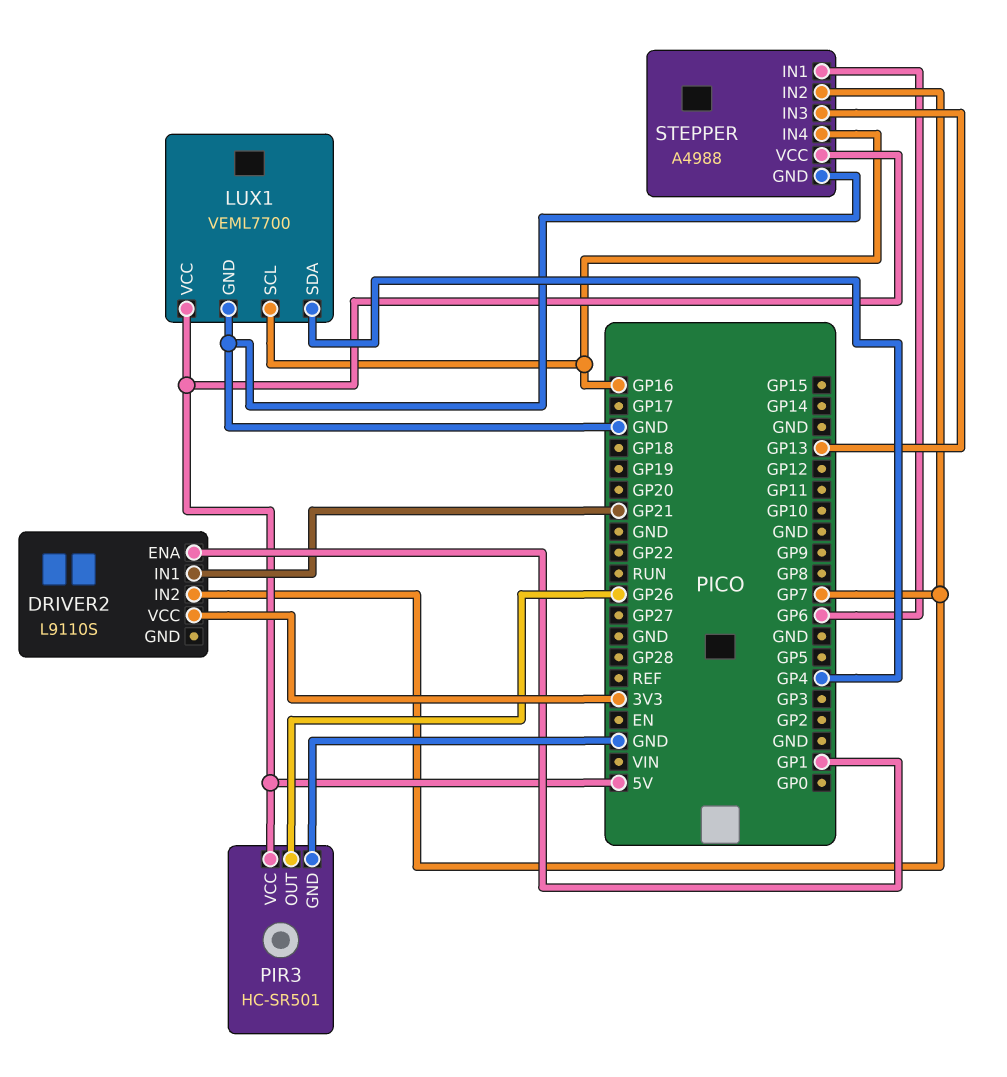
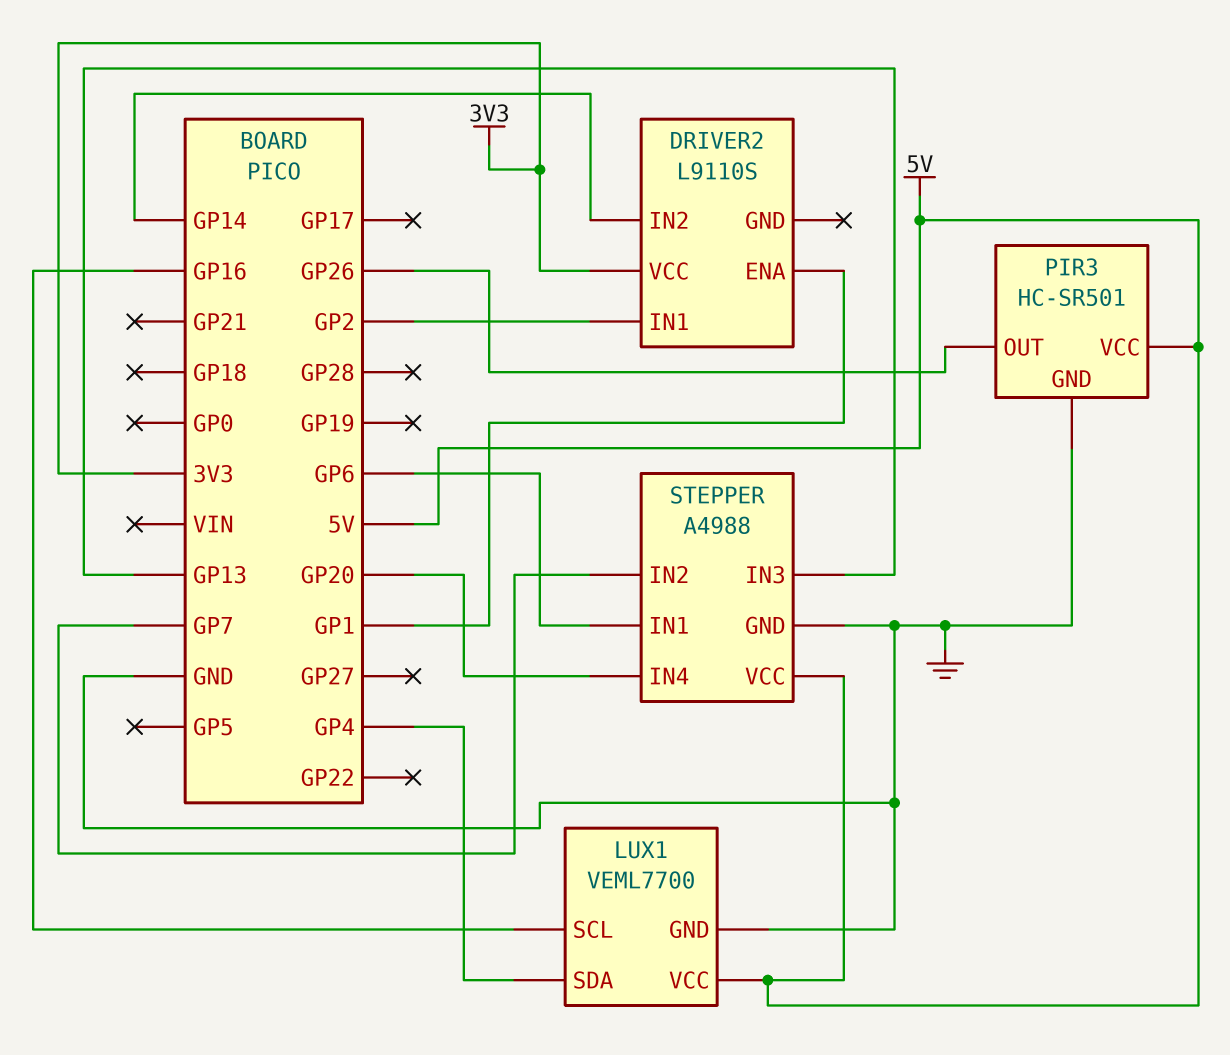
DRIVER2 pin IN1: GP21 -> GP2
DRIVER2 pin IN2: GP7 -> GP14
STEPPER pin IN4: GP16 -> GP20

